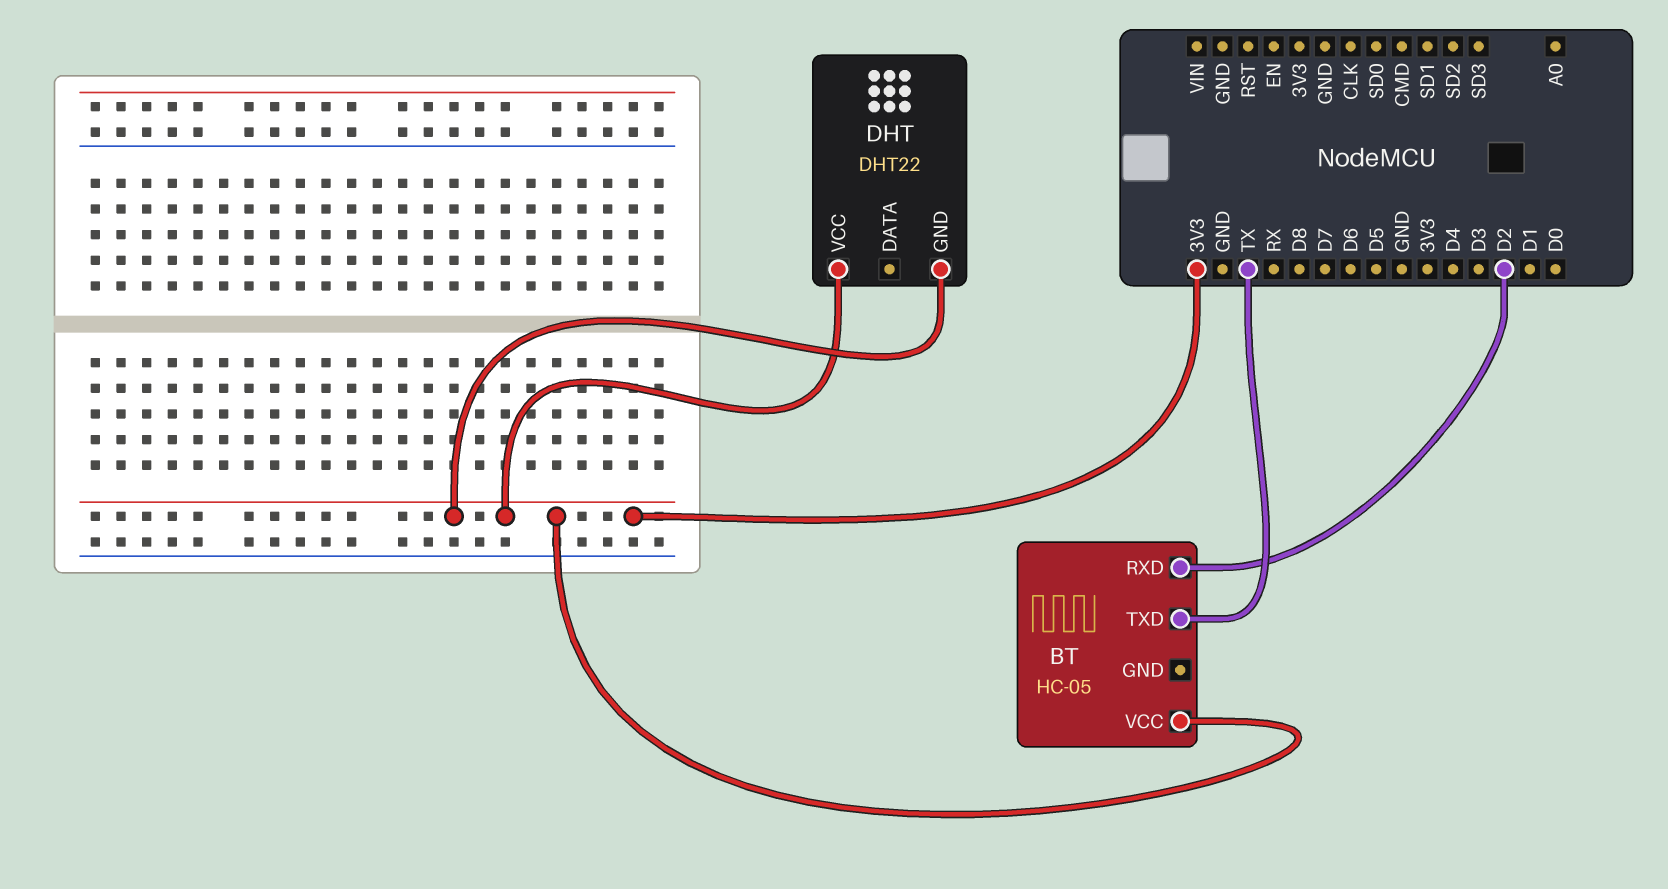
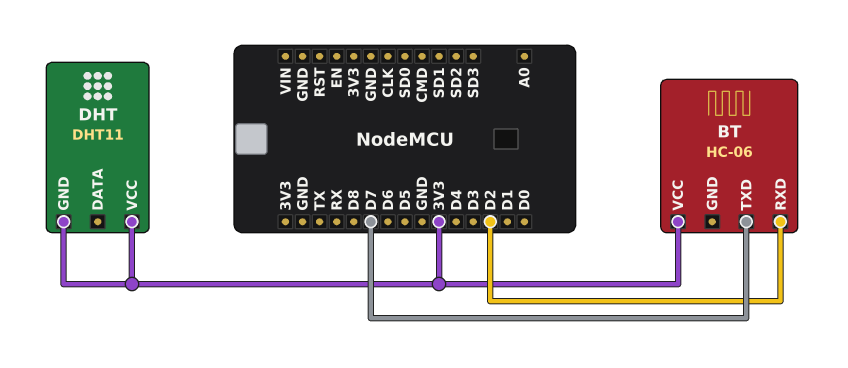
BT: HC-05 -> HC-06
BT pin TXD: TX -> D7
DHT: DHT22 -> DHT11

